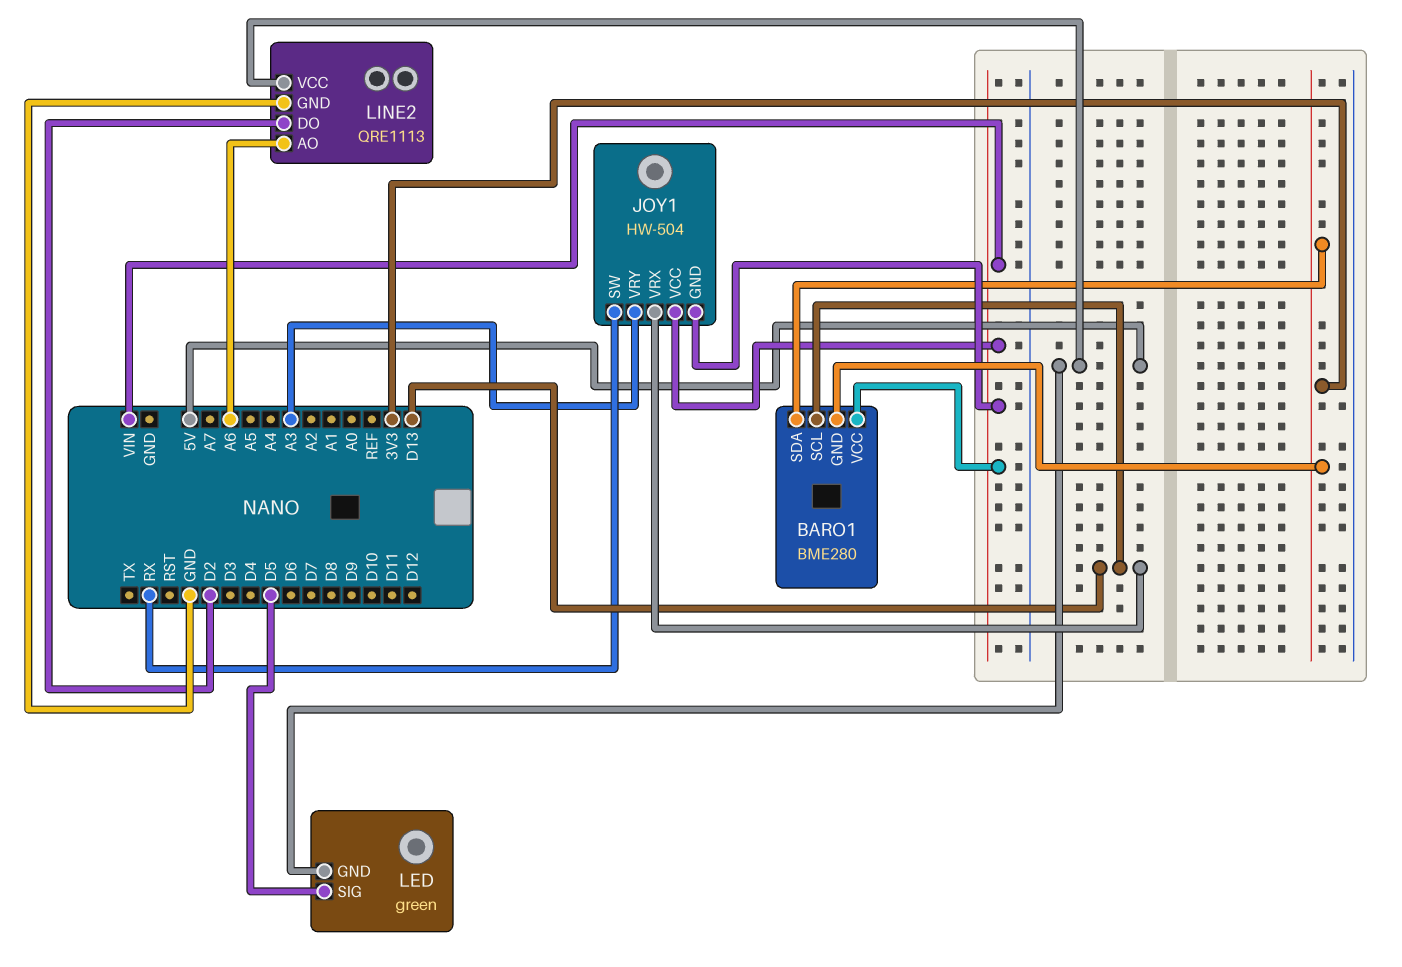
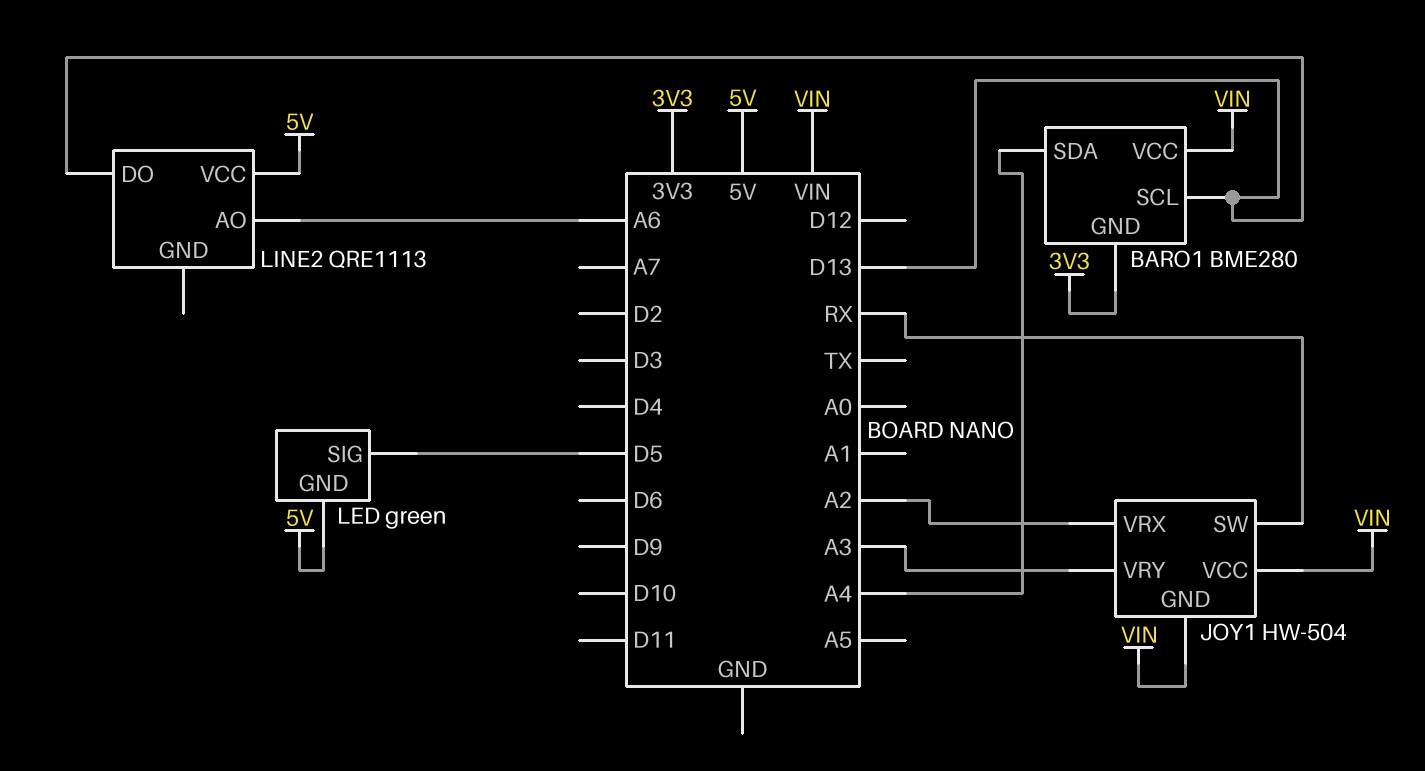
BARO1 pin SDA: 3V3 -> A4
JOY1 pin VRX: D13 -> A2
LINE2 pin DO: D2 -> D13
LINE2 pin GND: GND -> none

